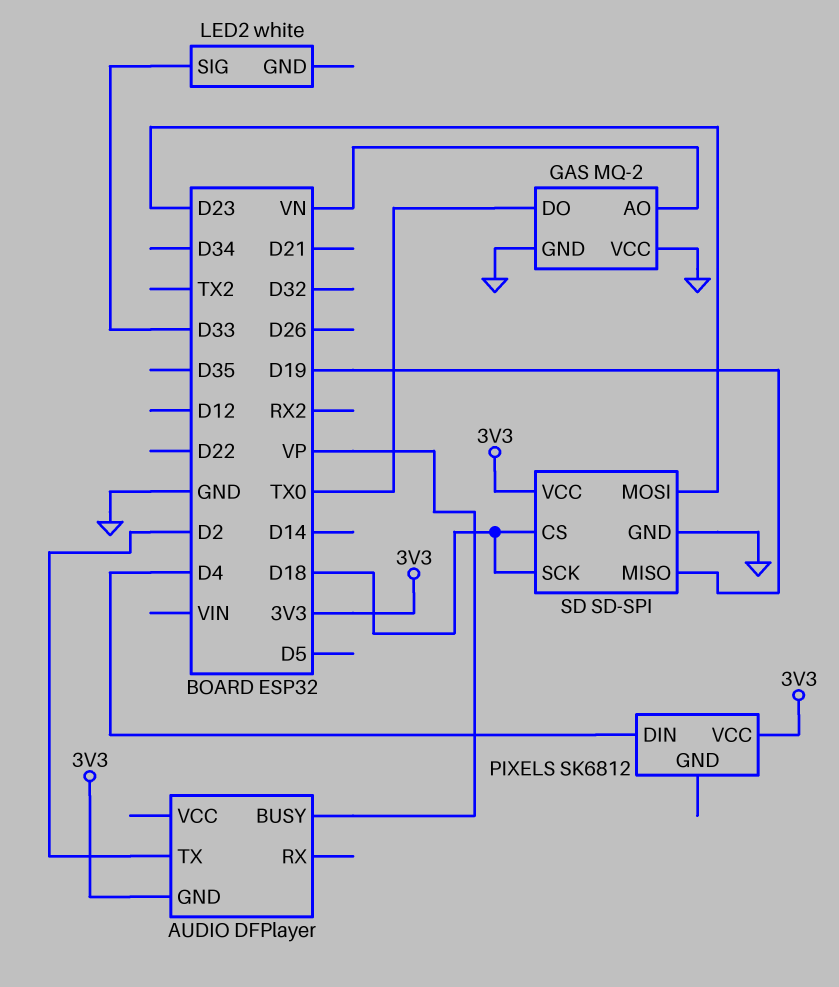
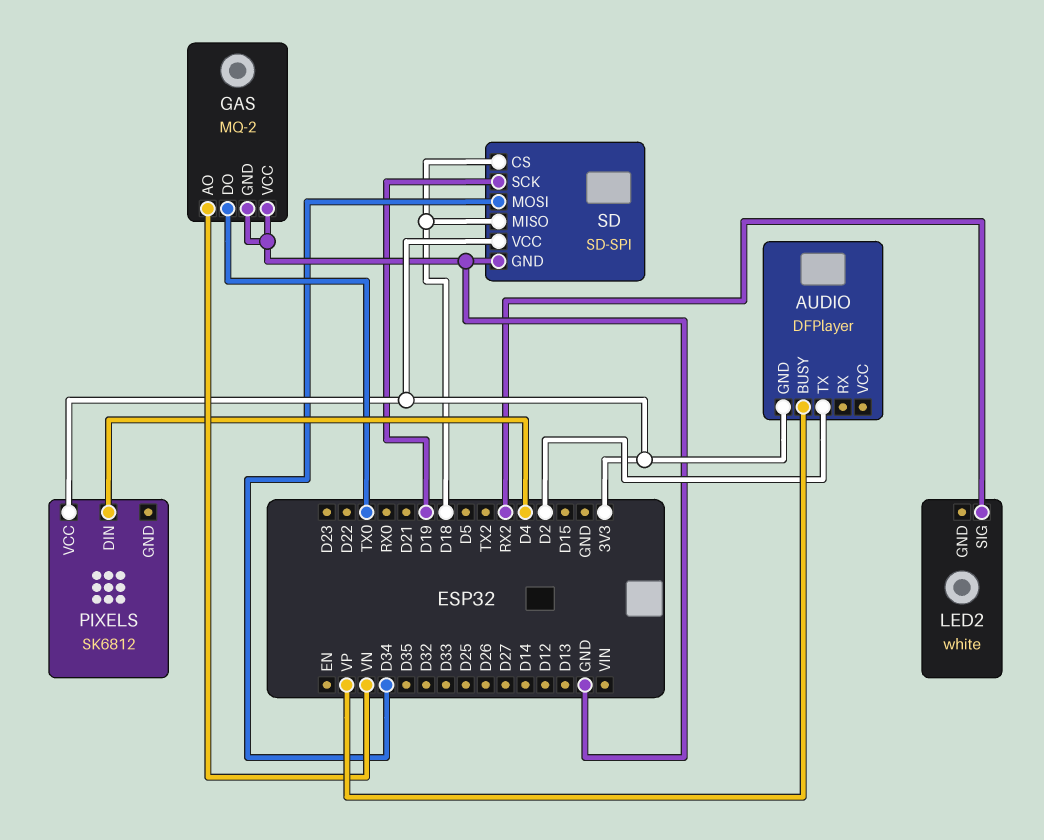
LED2 pin SIG: D33 -> RX2
SD pin MISO: D19 -> D18
SD pin MOSI: D23 -> D34
SD pin SCK: D18 -> D19

